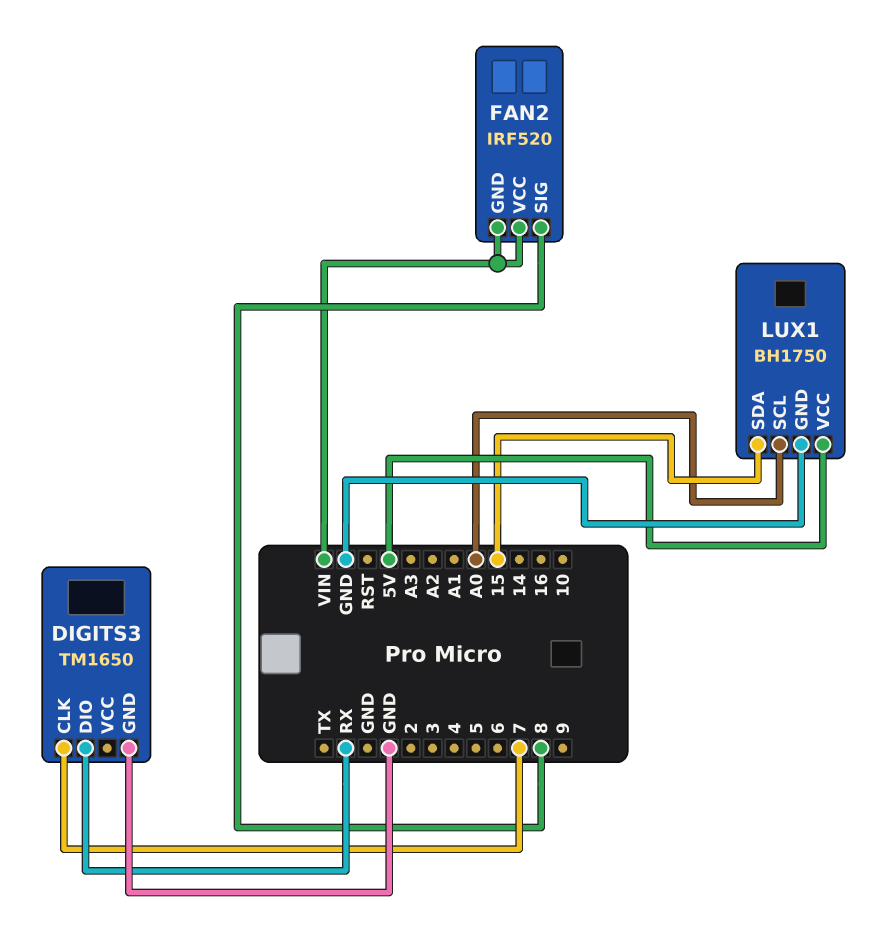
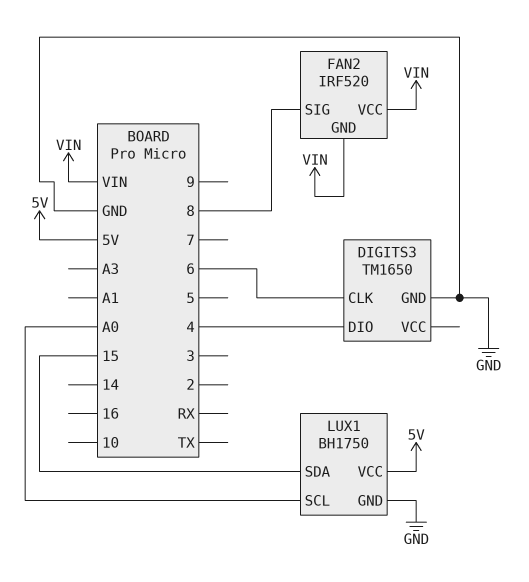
DIGITS3 pin CLK: 7 -> 6
DIGITS3 pin DIO: RX -> 4

